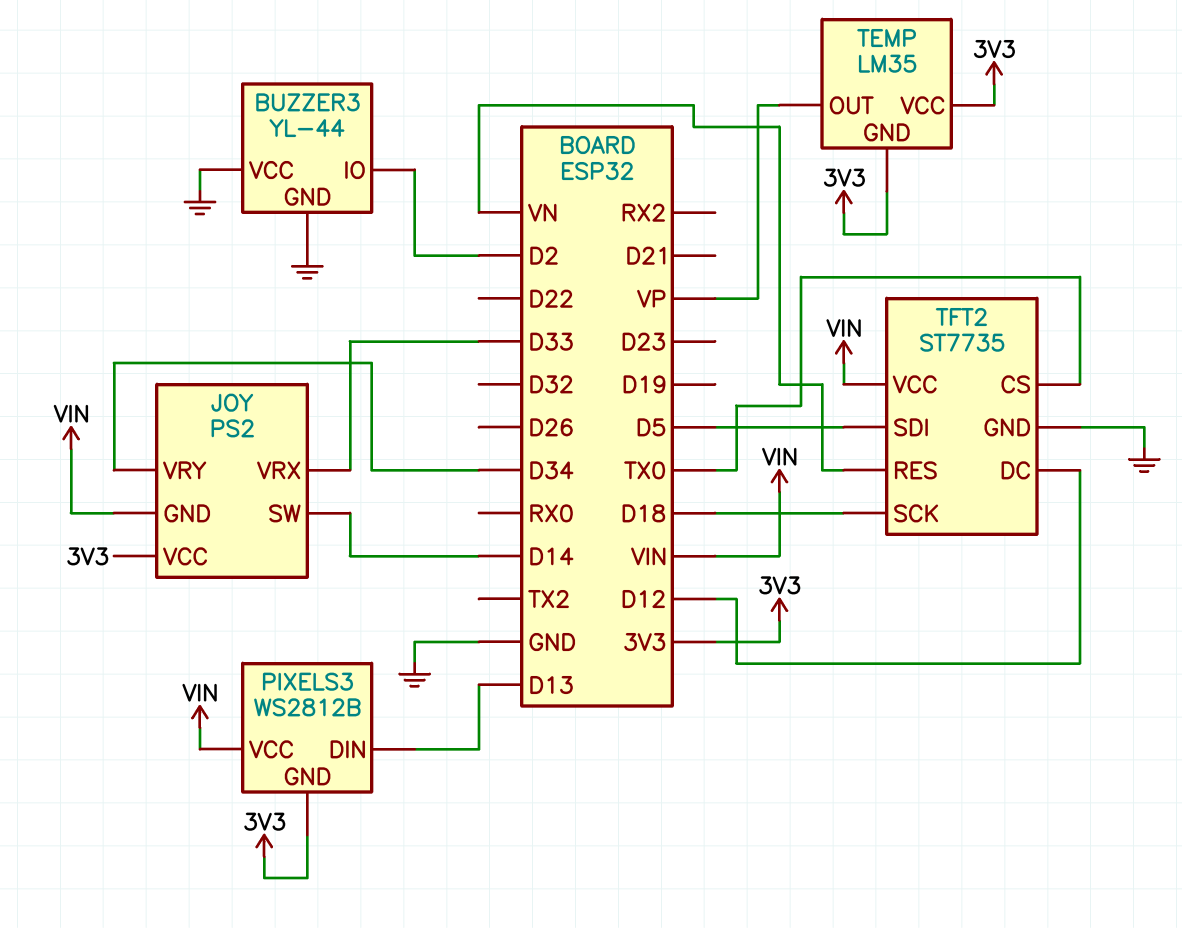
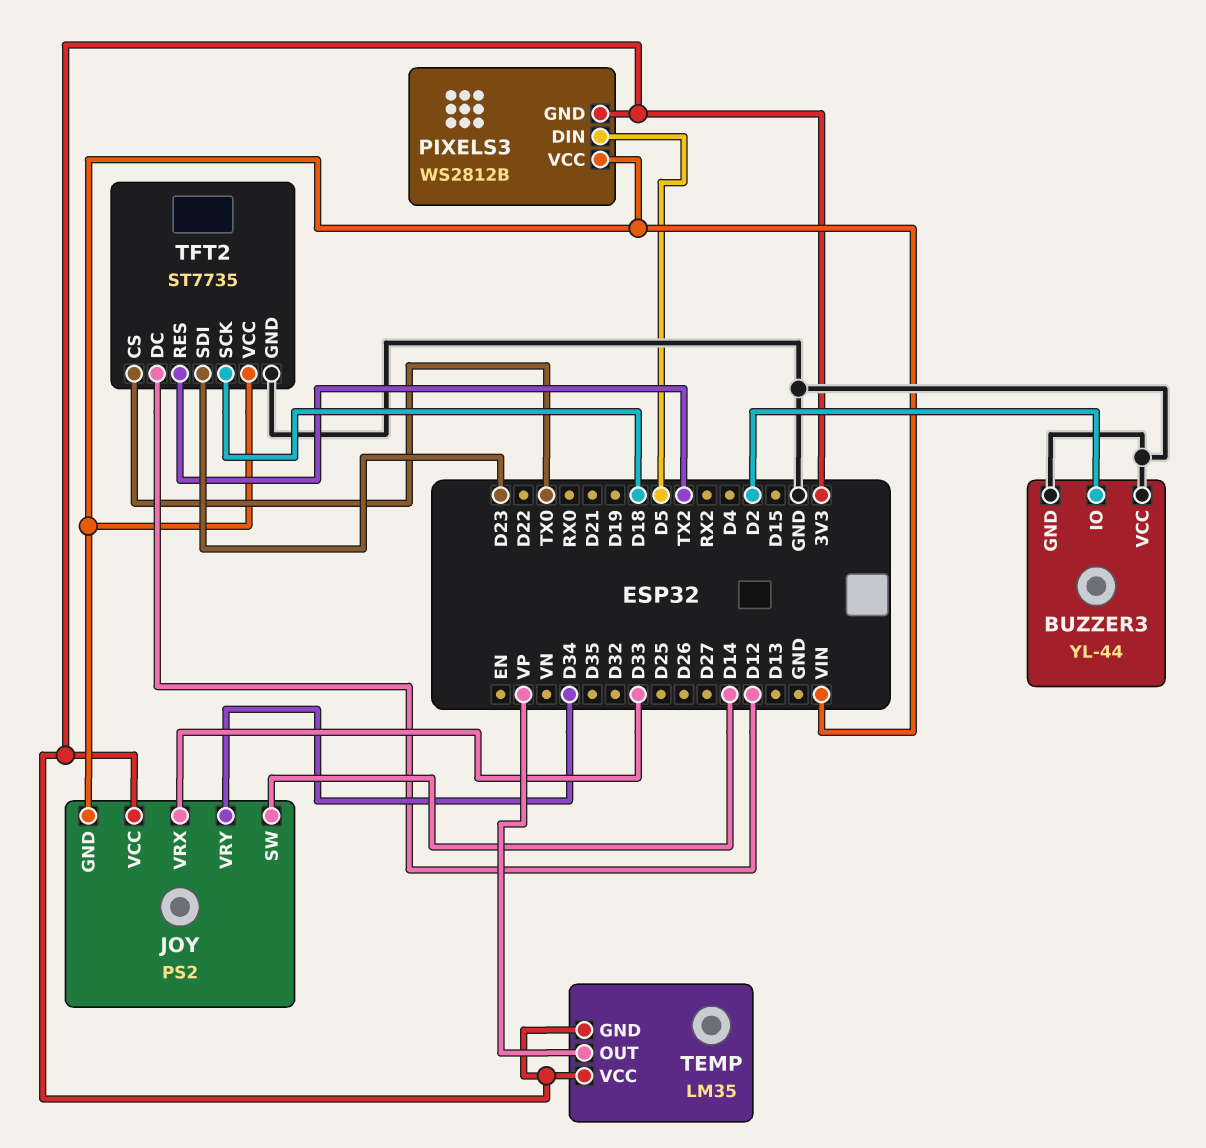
PIXELS3 pin DIN: D13 -> D5
TFT2 pin RES: VN -> TX2
TFT2 pin SDI: D5 -> D23

